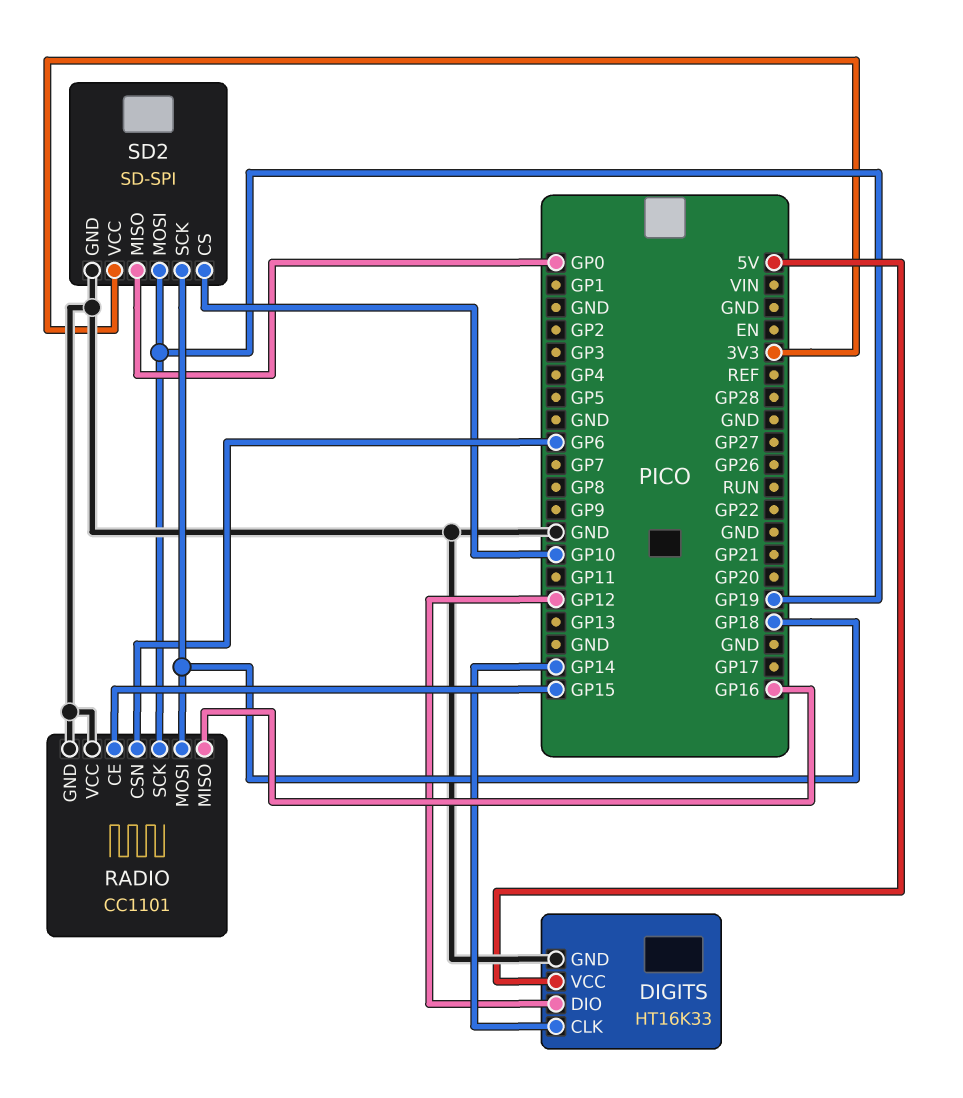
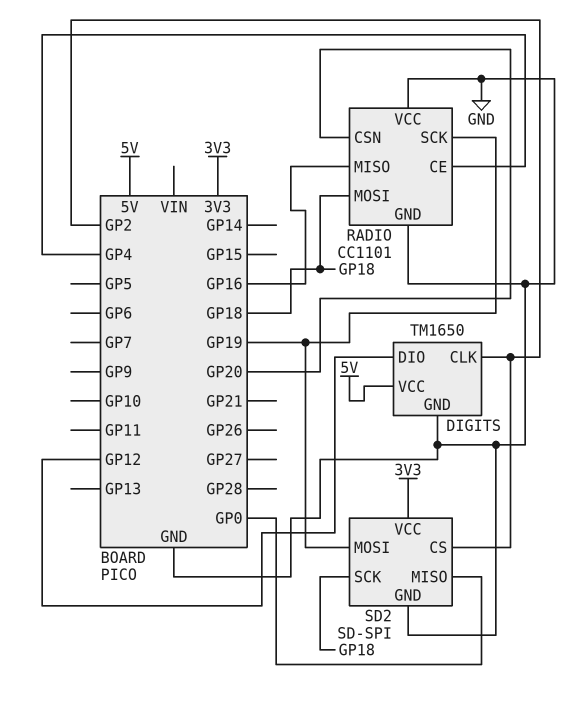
DIGITS: HT16K33 -> TM1650
DIGITS pin CLK: GP14 -> GP2
RADIO pin CE: GP15 -> GP4
RADIO pin CSN: GP6 -> GP20
SD2 pin CS: GP10 -> GP2

